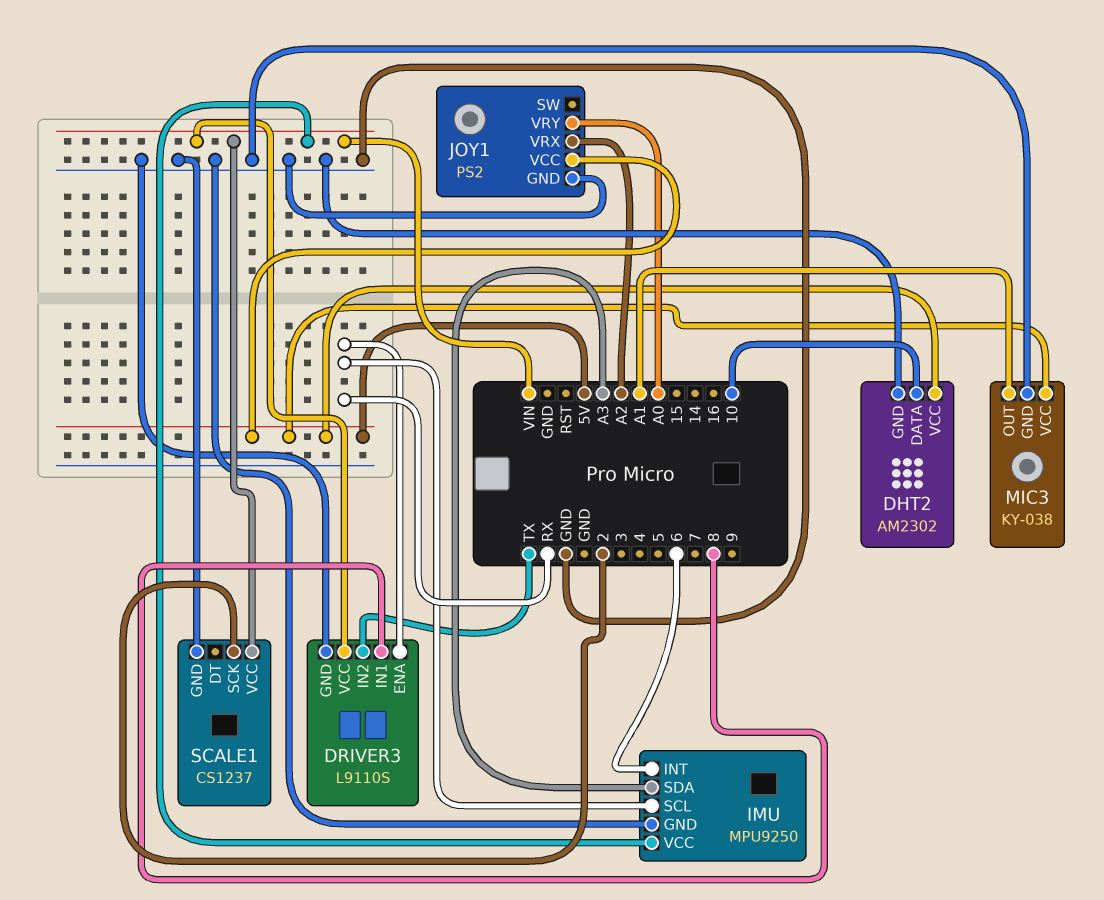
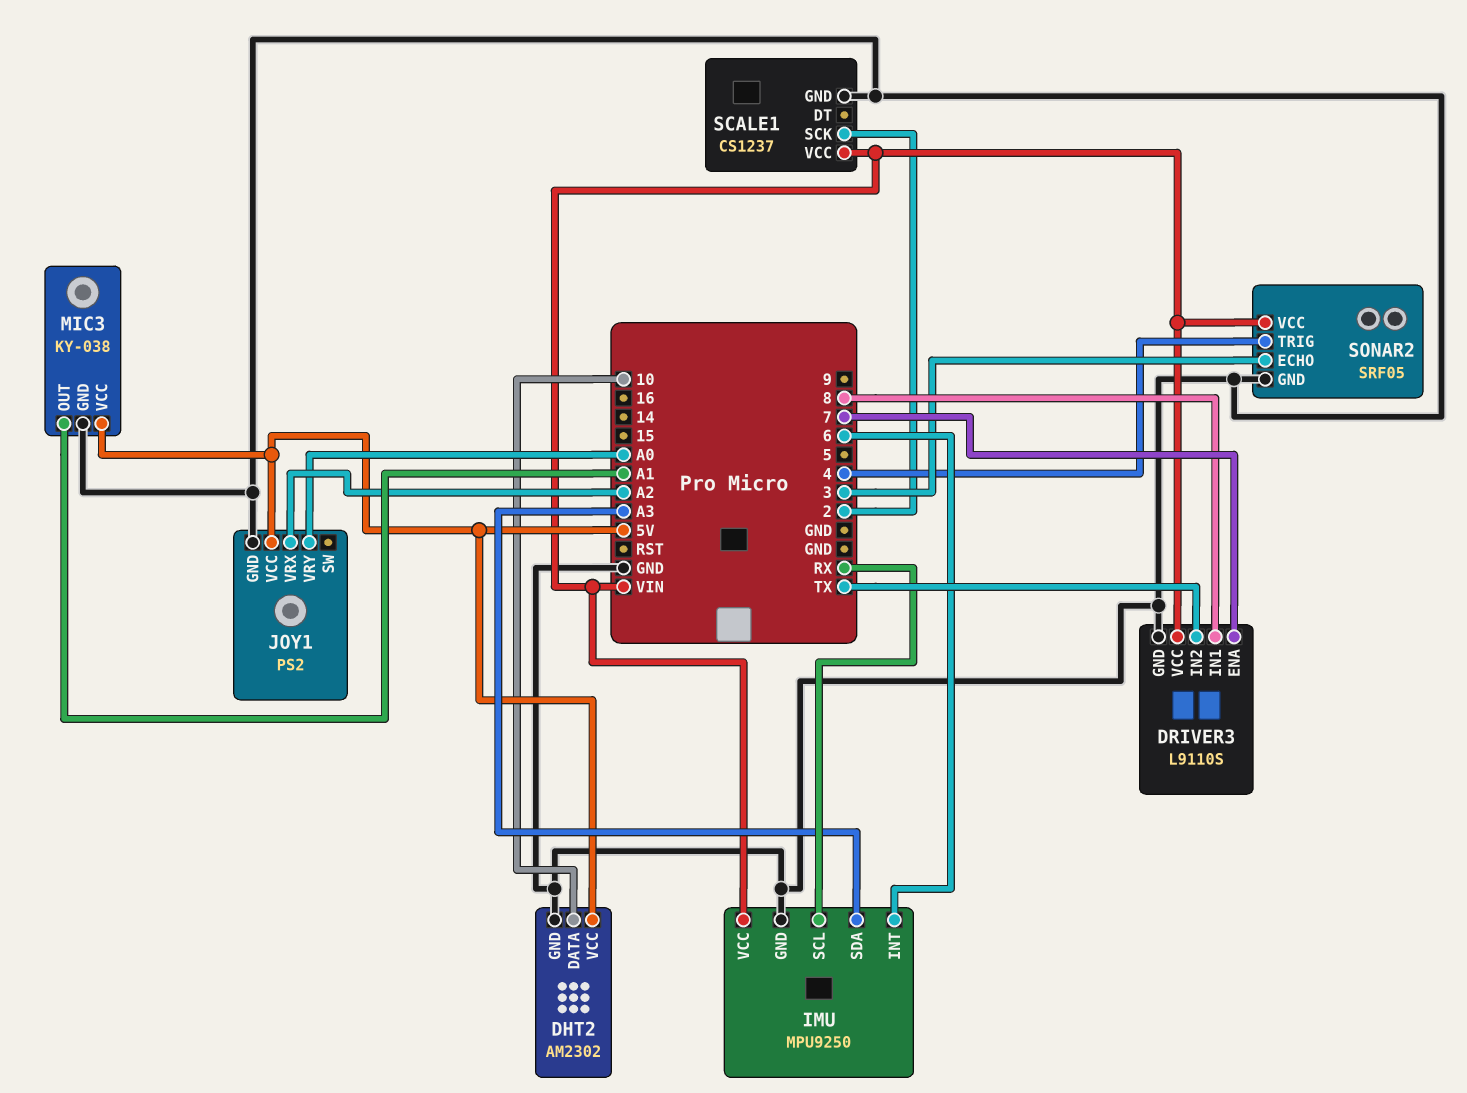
DRIVER3 pin ENA: RX -> 7
SONAR2: none -> SRF05
SONAR2 pin ECHO: none -> 3
SONAR2 pin GND: none -> GND
SONAR2 pin TRIG: none -> 4
SONAR2 pin VCC: none -> VIN

